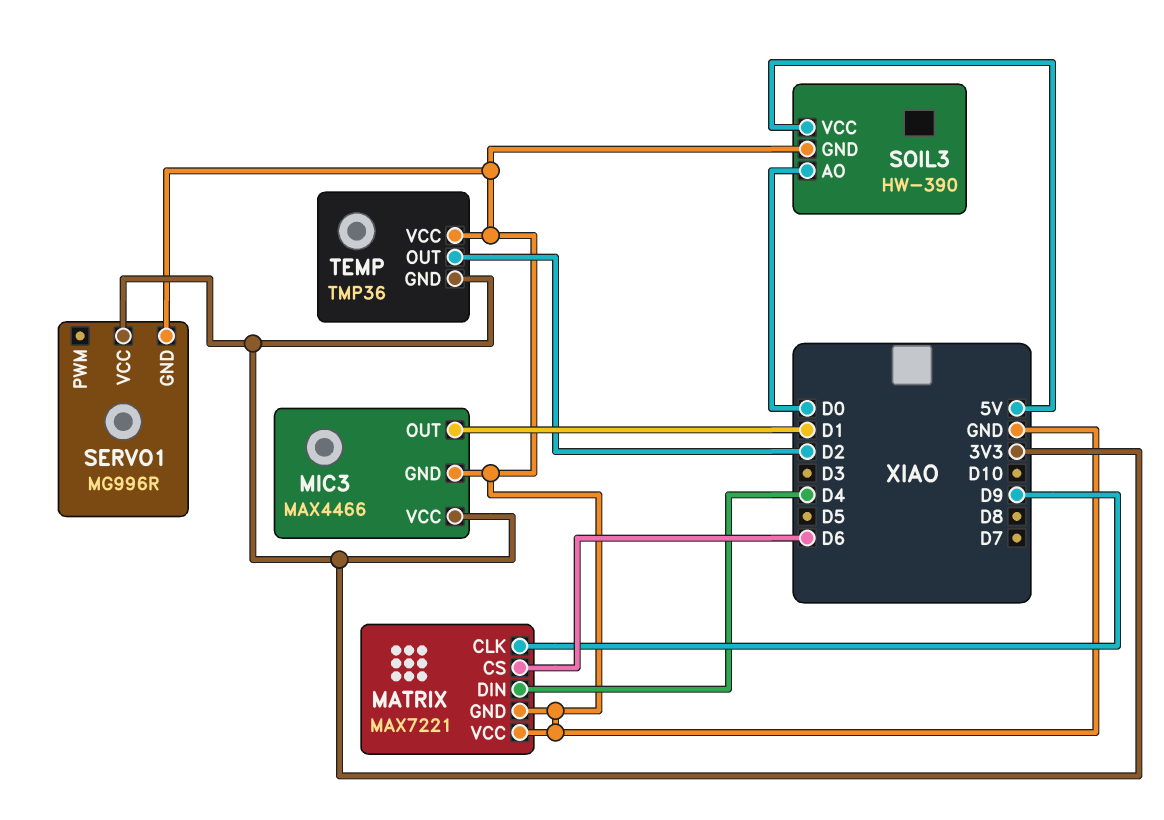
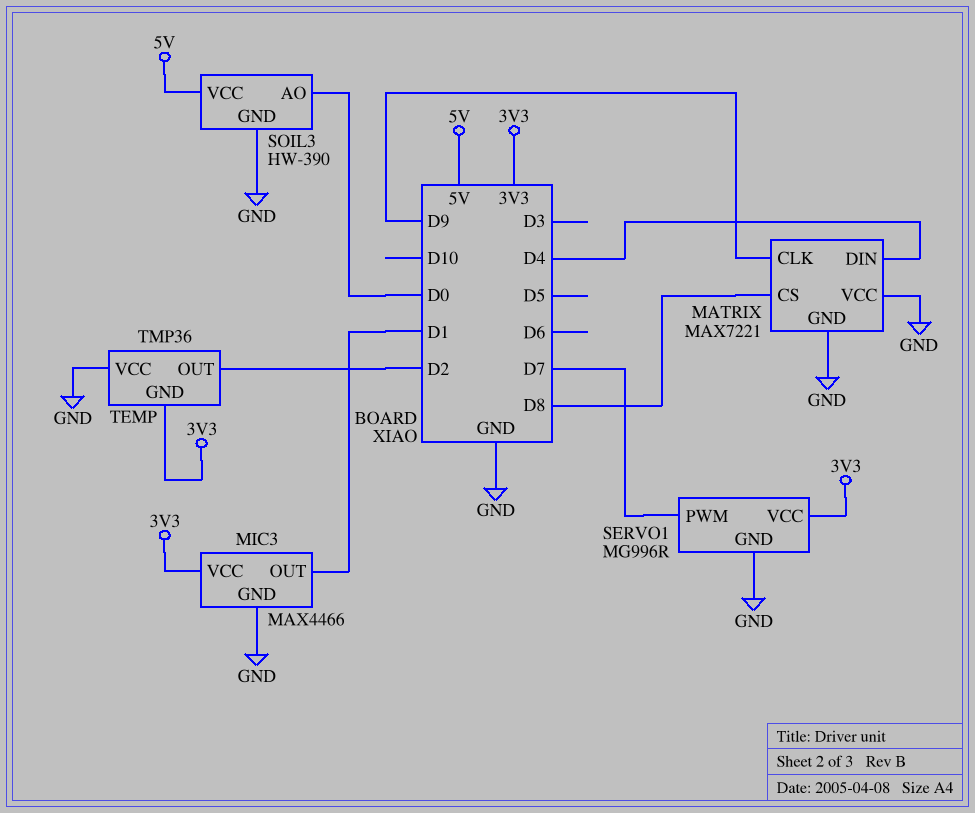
MATRIX pin CS: D6 -> D8
SERVO1 pin PWM: none -> D7

